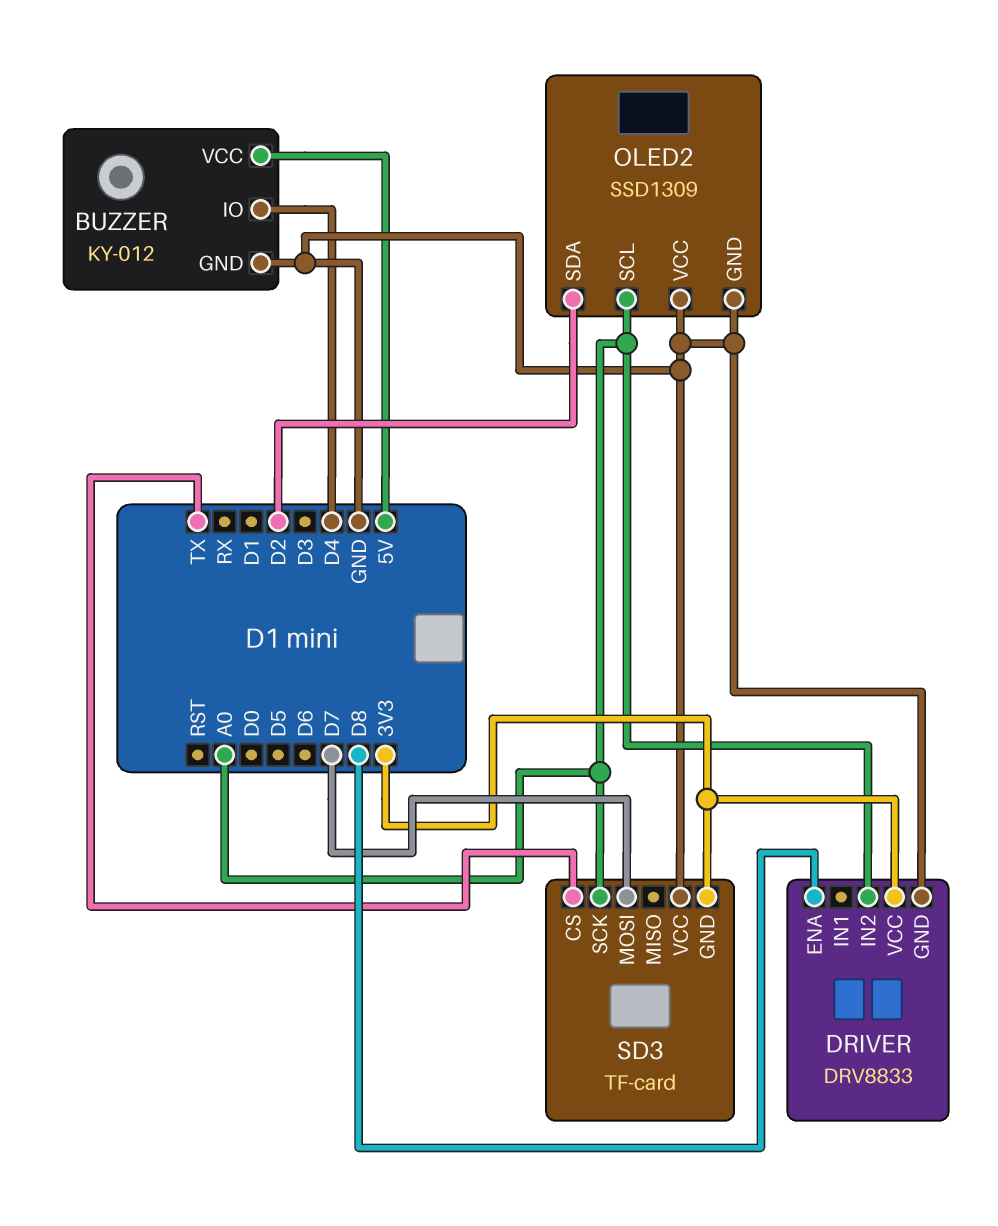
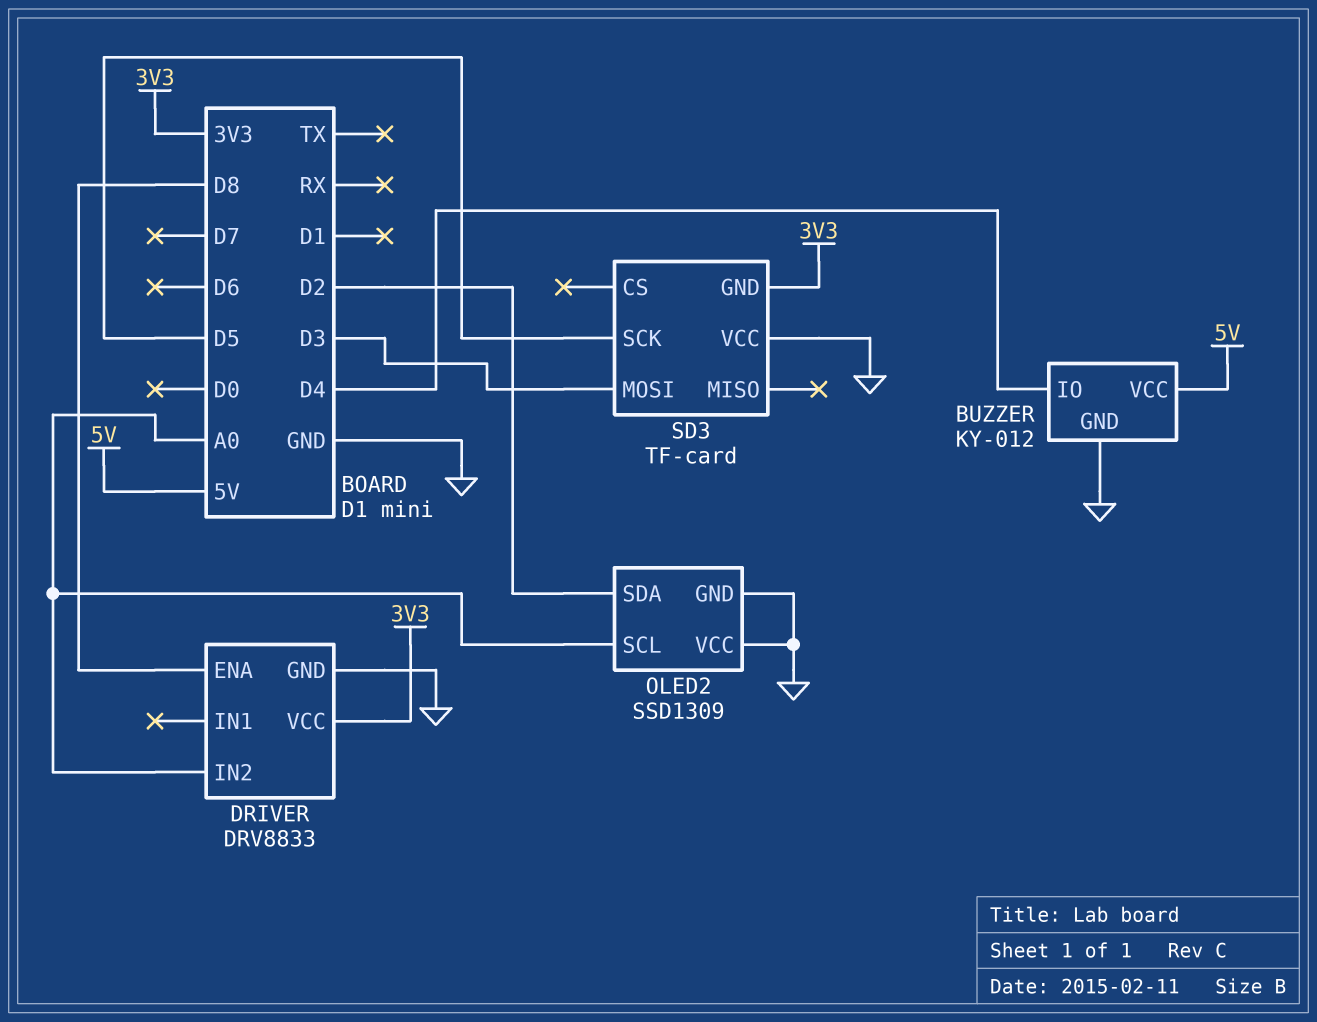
SD3 pin CS: TX -> none
SD3 pin MOSI: D7 -> D3
SD3 pin SCK: A0 -> D5

